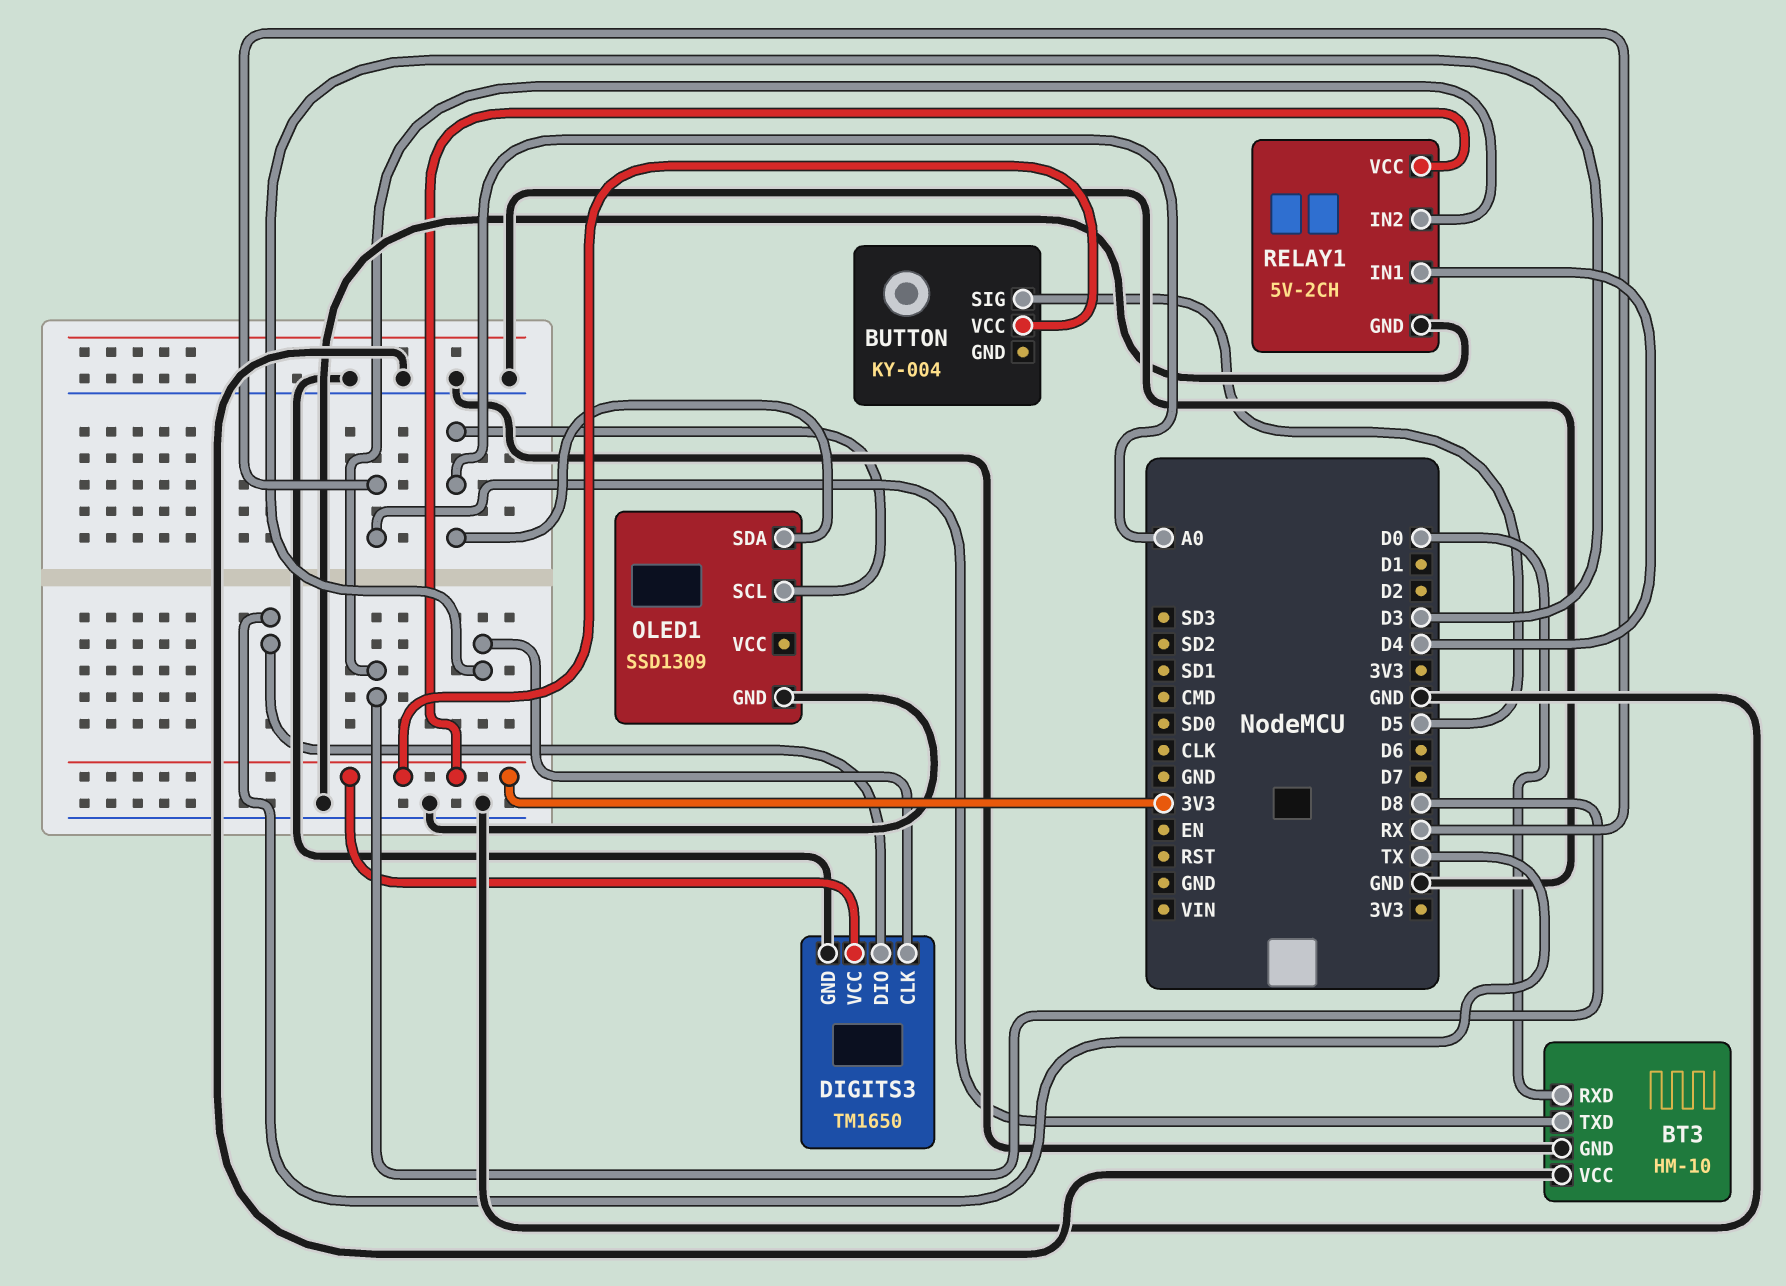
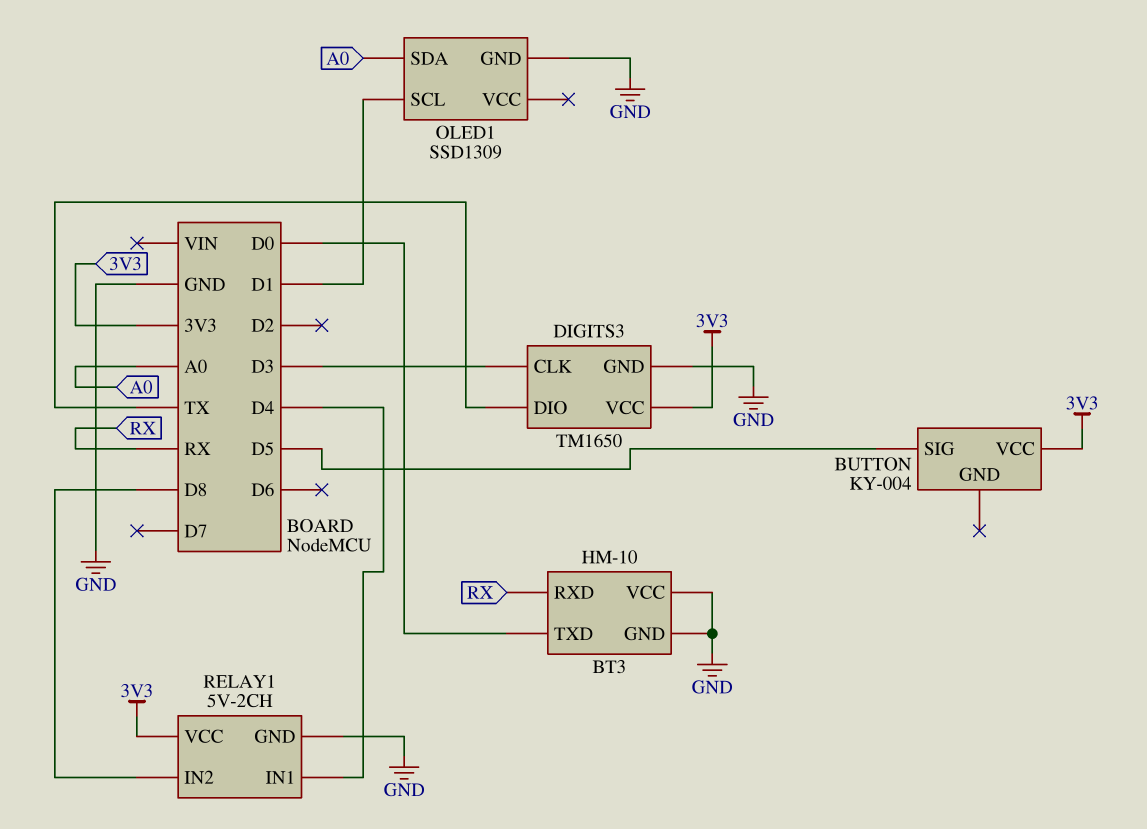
BT3 pin RXD: D0 -> RX
BT3 pin TXD: RX -> D0
OLED1 pin SCL: A0 -> D1

